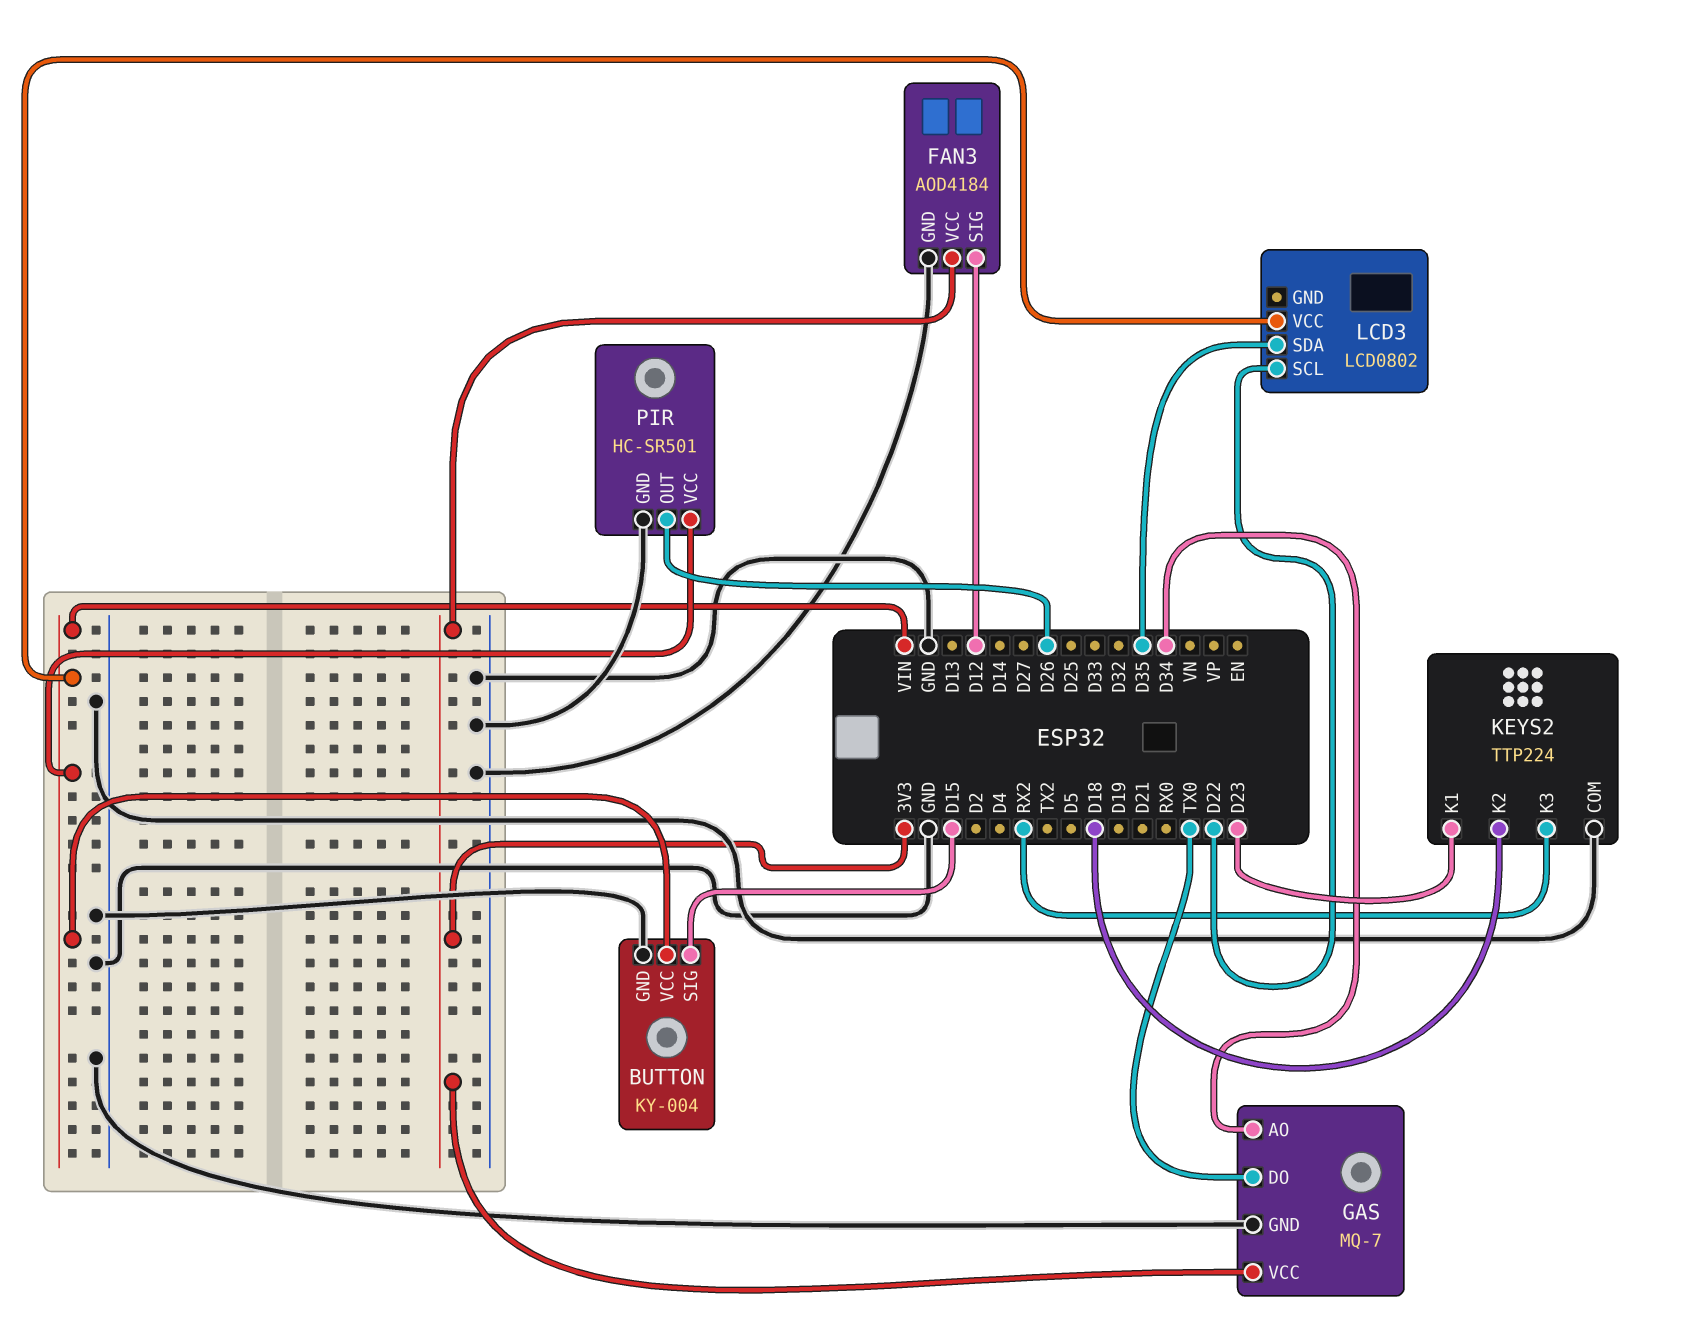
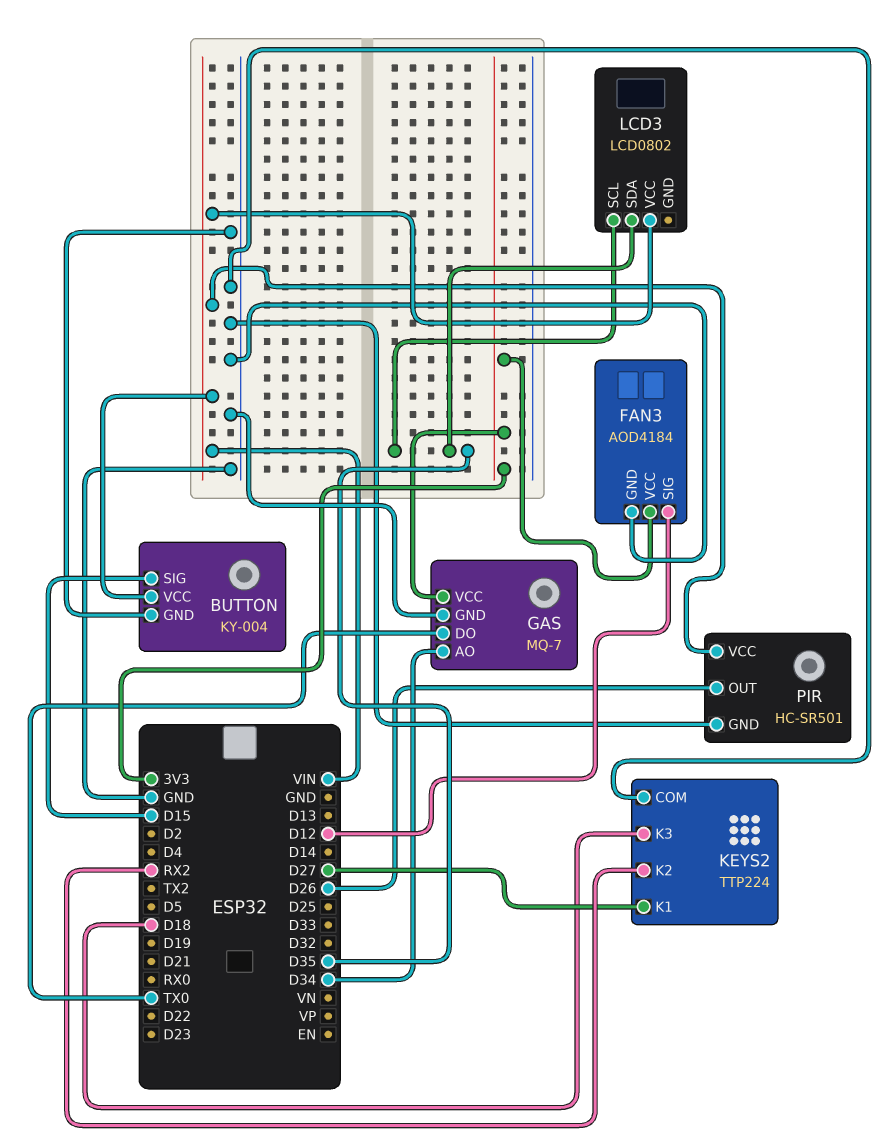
KEYS2 pin K1: D23 -> D27
KEYS2 pin K2: D18 -> RX2
KEYS2 pin K3: RX2 -> D18
LCD3 pin SCL: D22 -> D35

